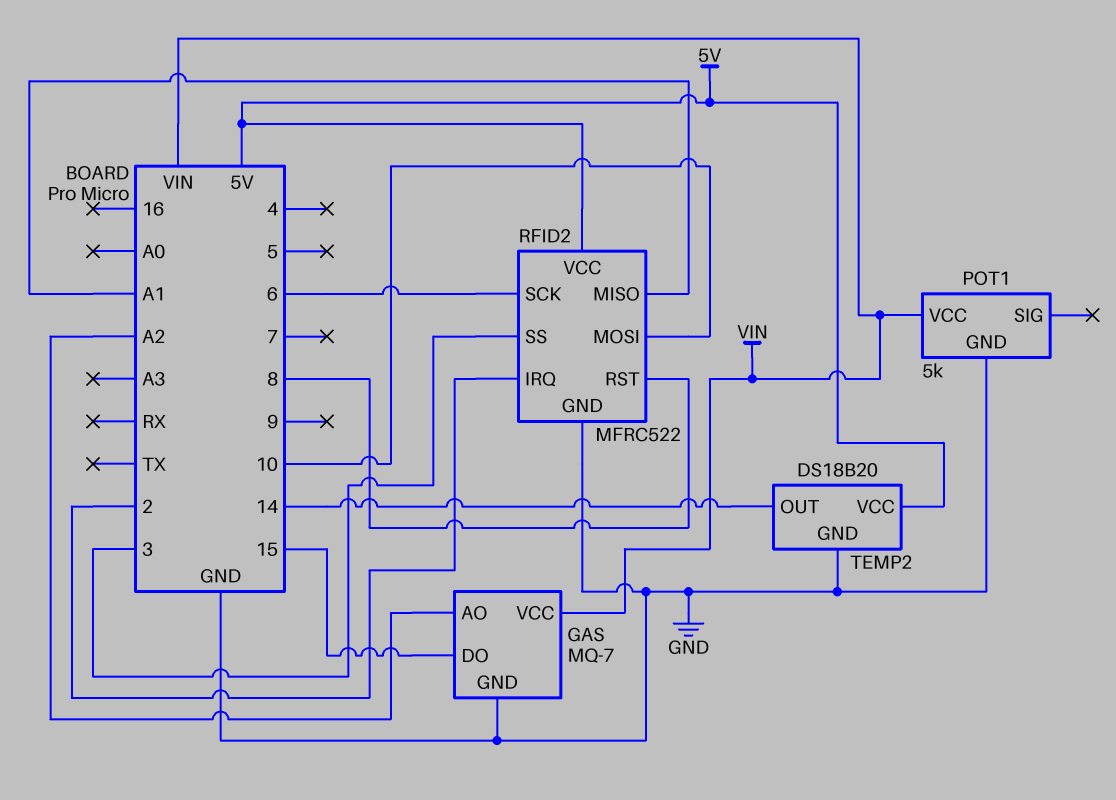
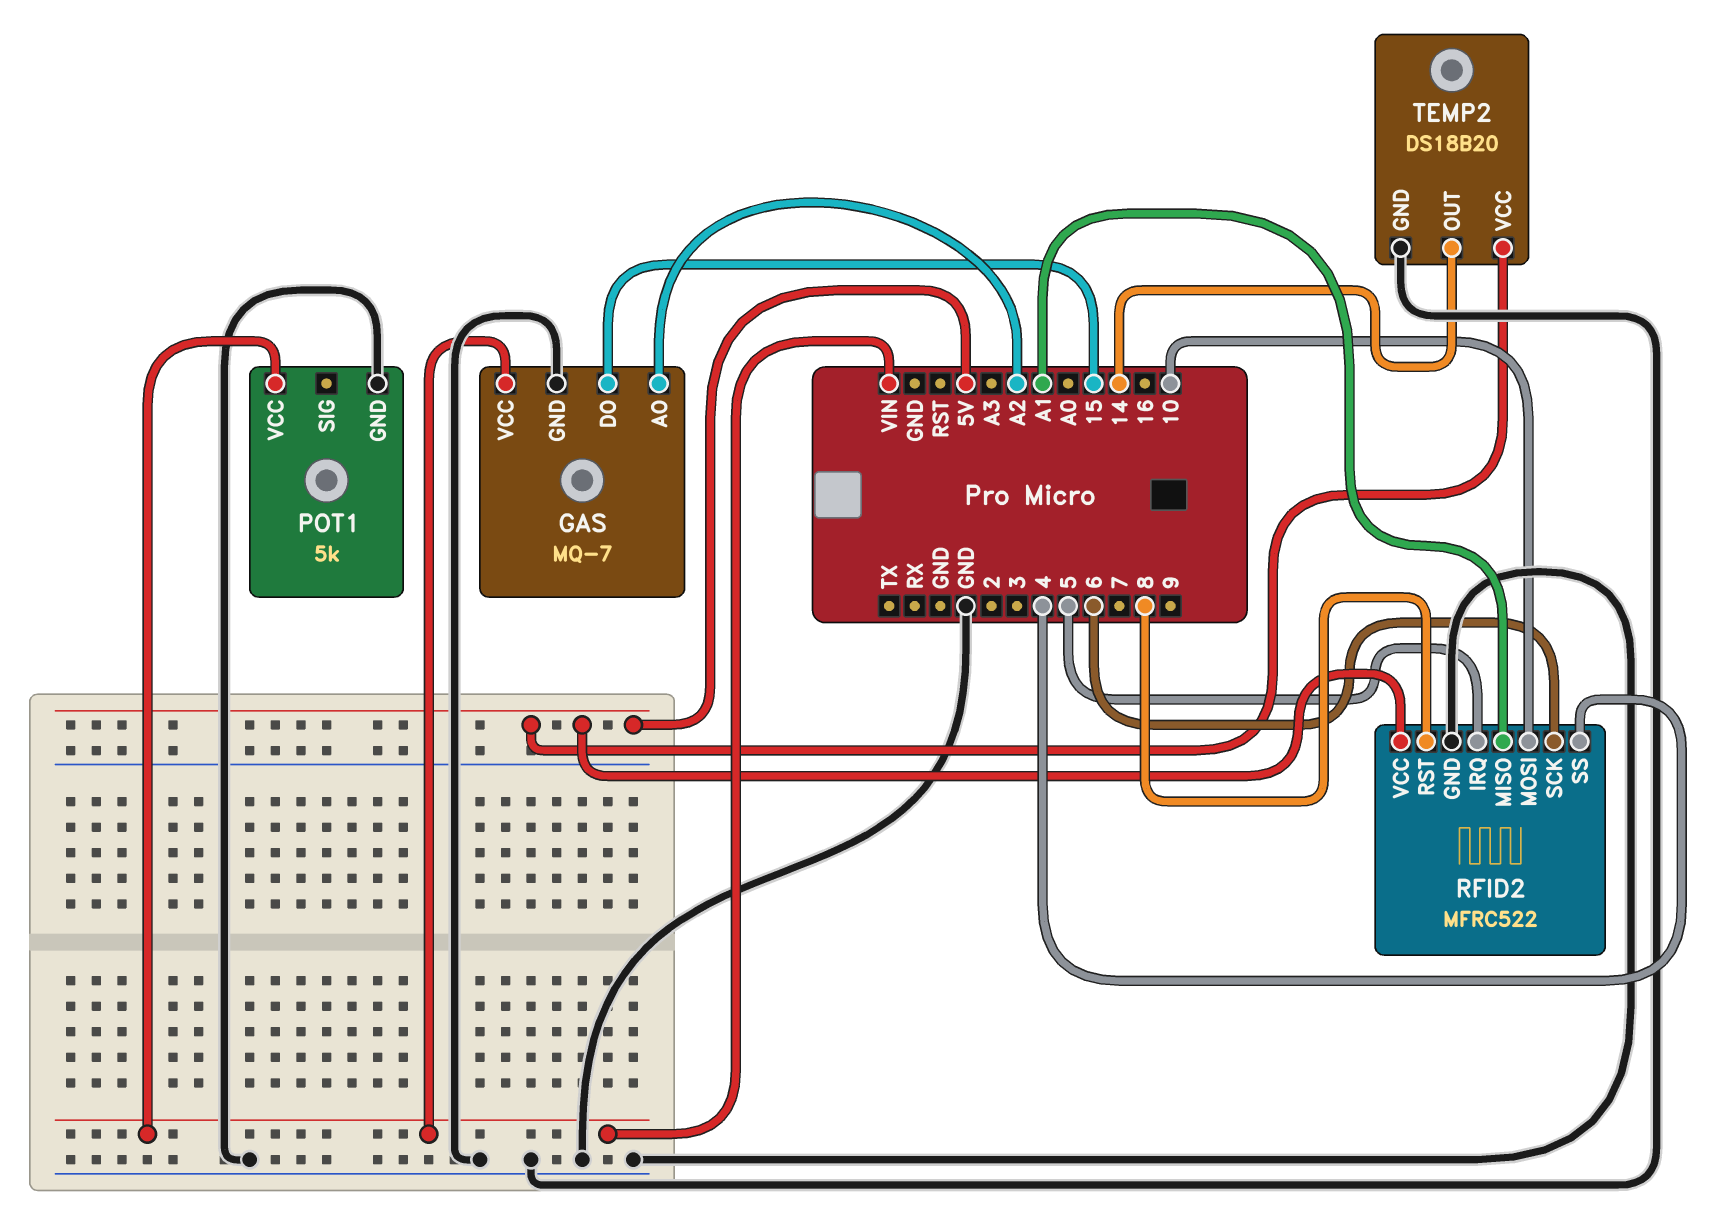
RFID2 pin IRQ: 2 -> 5
RFID2 pin SS: 3 -> 4

